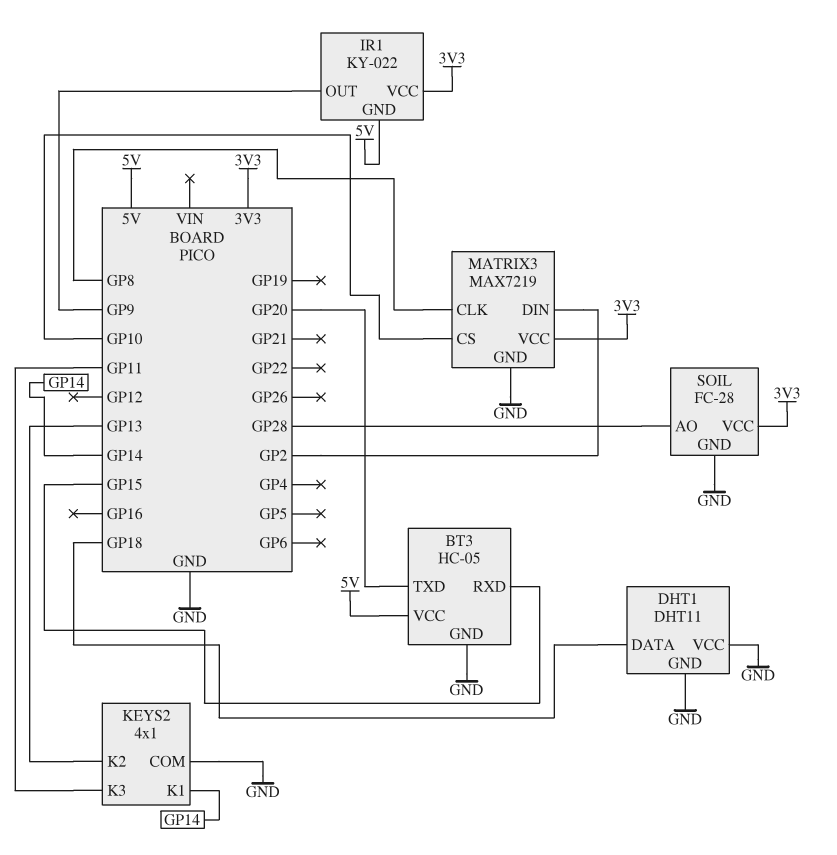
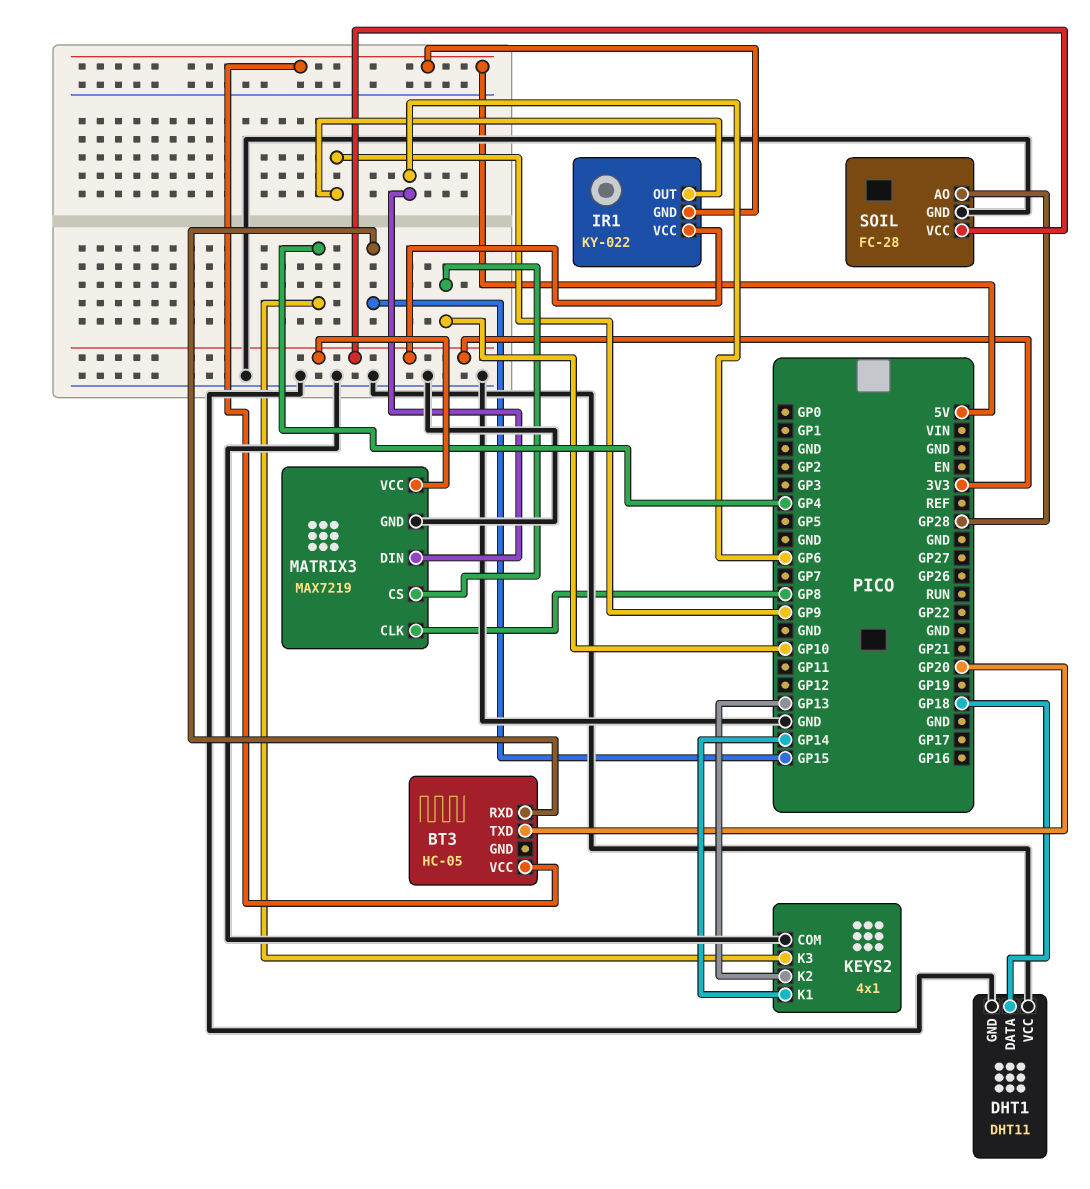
BT3 pin GND: GND -> none
KEYS2 pin K3: GP11 -> GP4
MATRIX3 pin DIN: GP2 -> GP6

